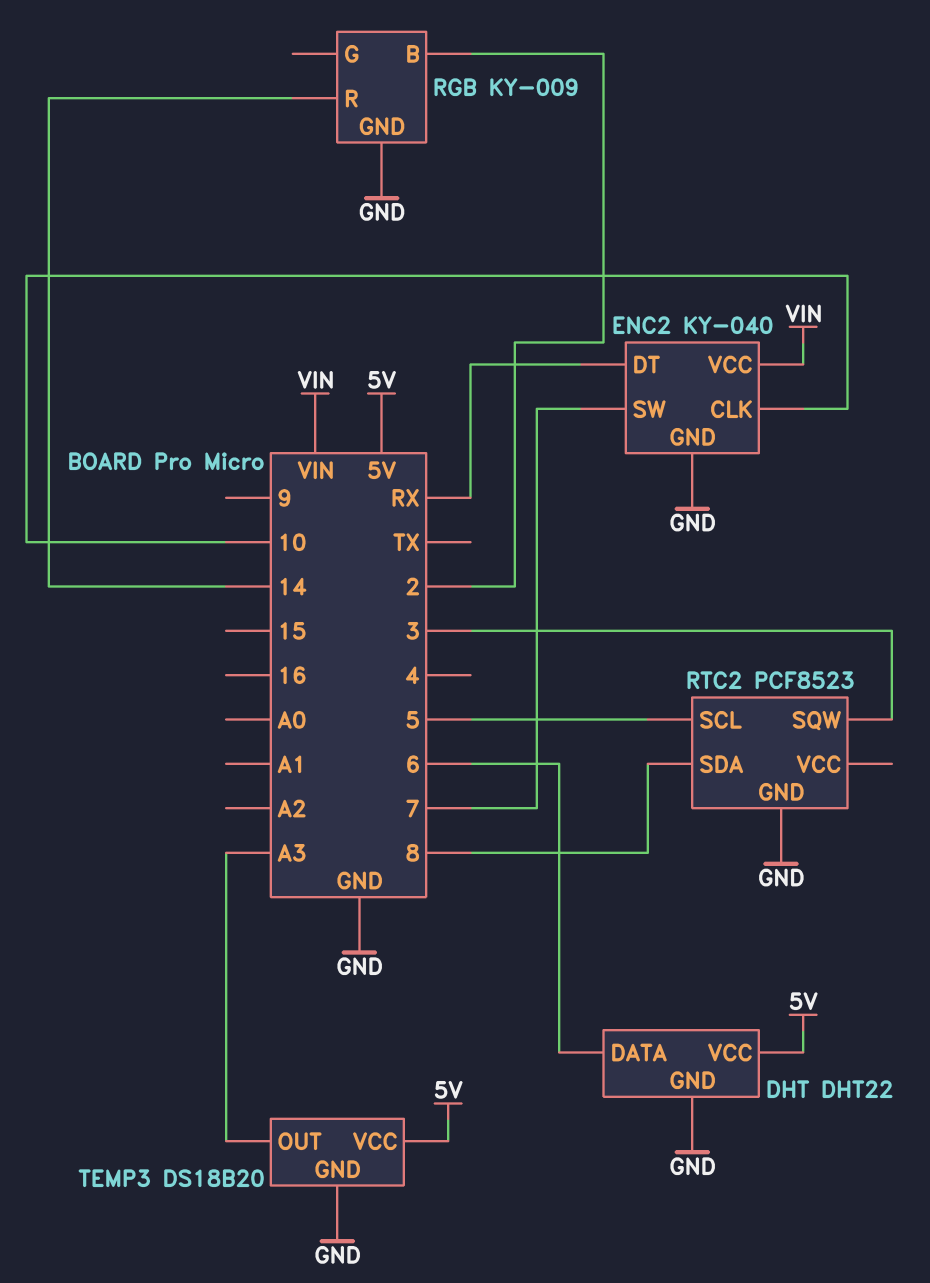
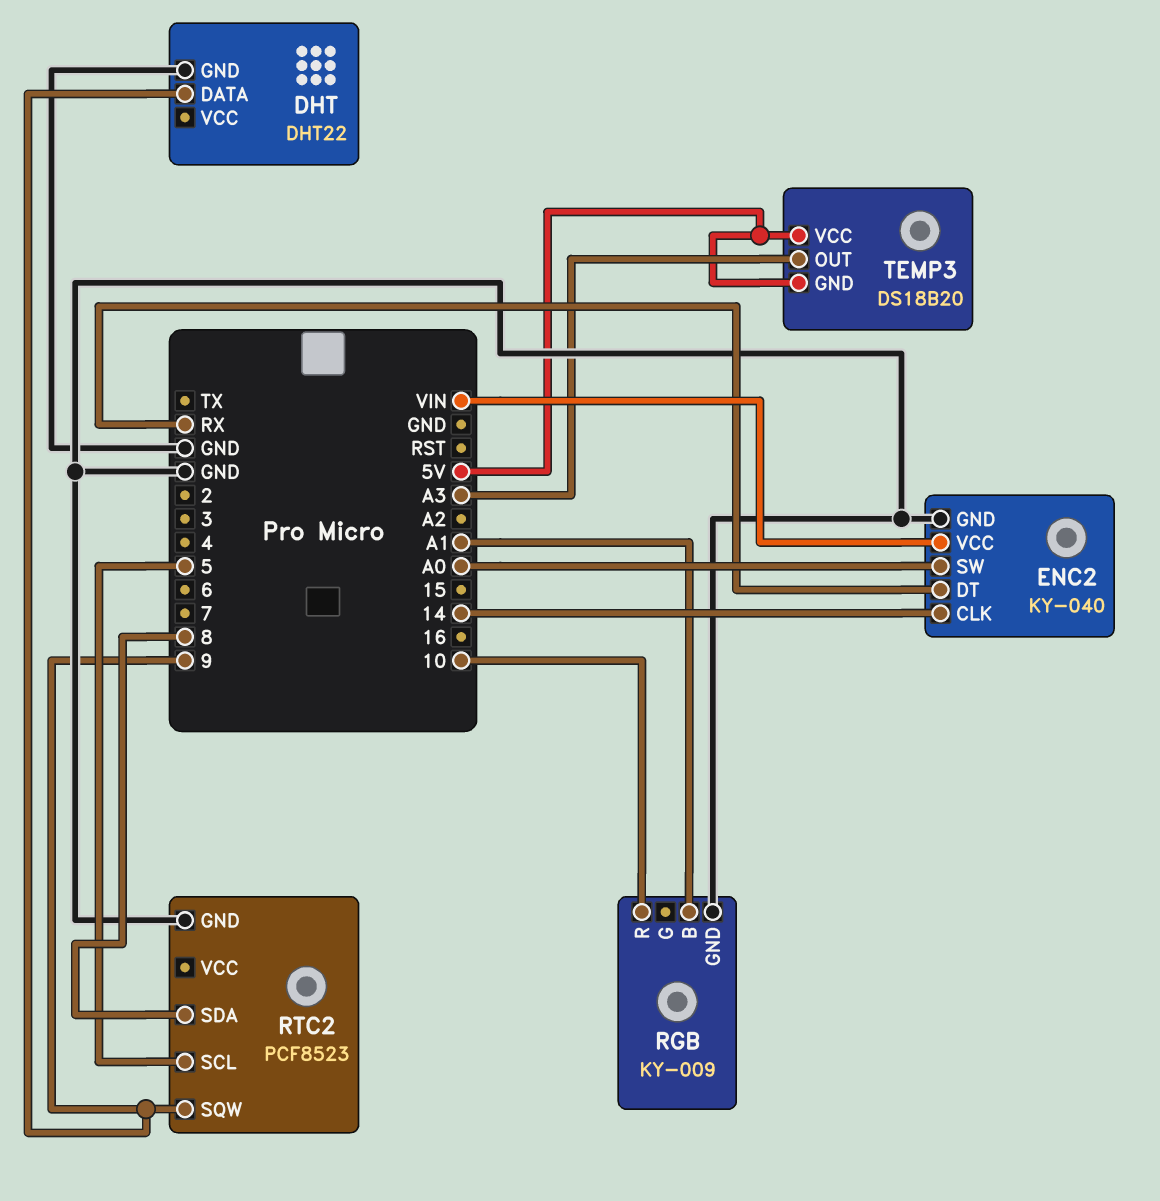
DHT pin DATA: 6 -> 9
DHT pin VCC: 5V -> none
ENC2 pin CLK: 10 -> 14
ENC2 pin SW: 7 -> A0
RGB pin B: 2 -> A1
RGB pin R: 14 -> 10
RTC2 pin SQW: 3 -> 9
TEMP3 pin GND: GND -> 5V

